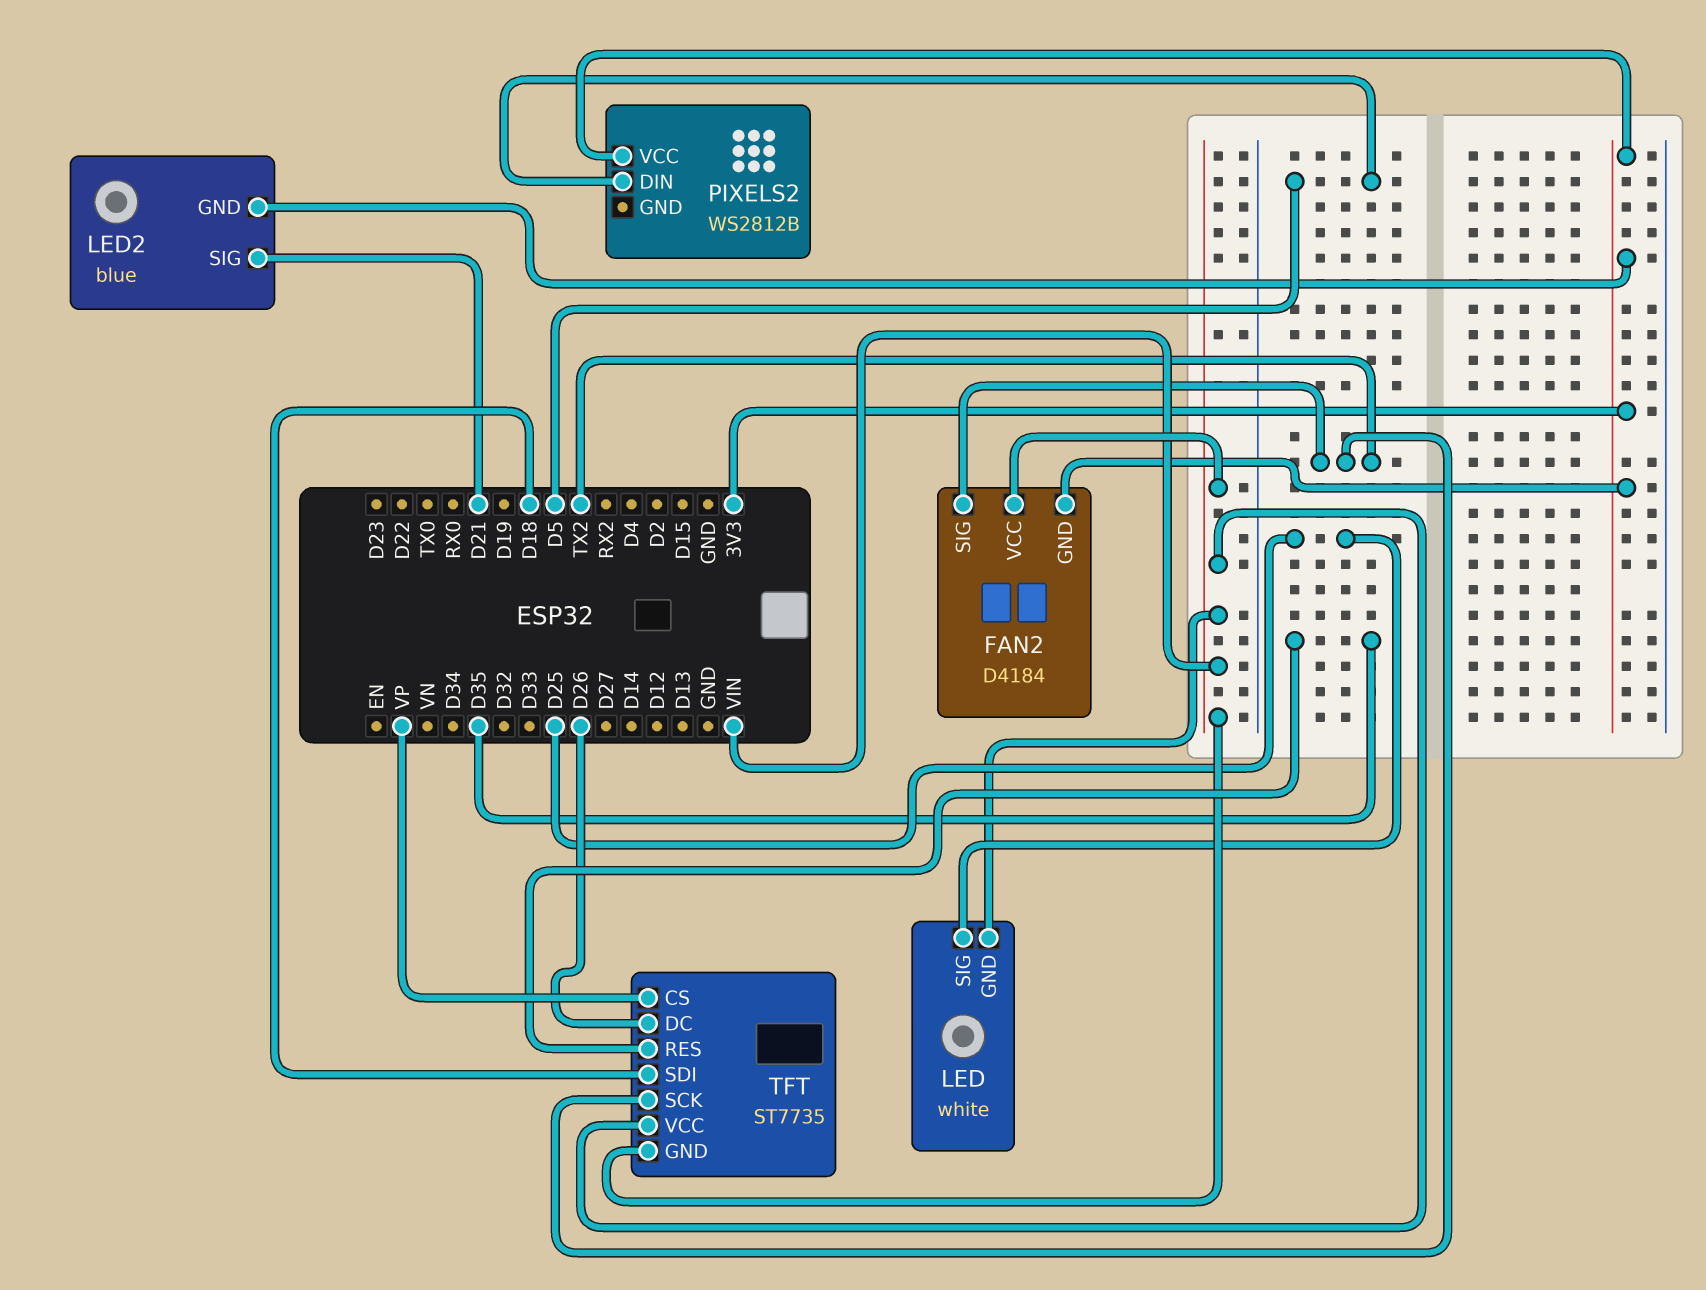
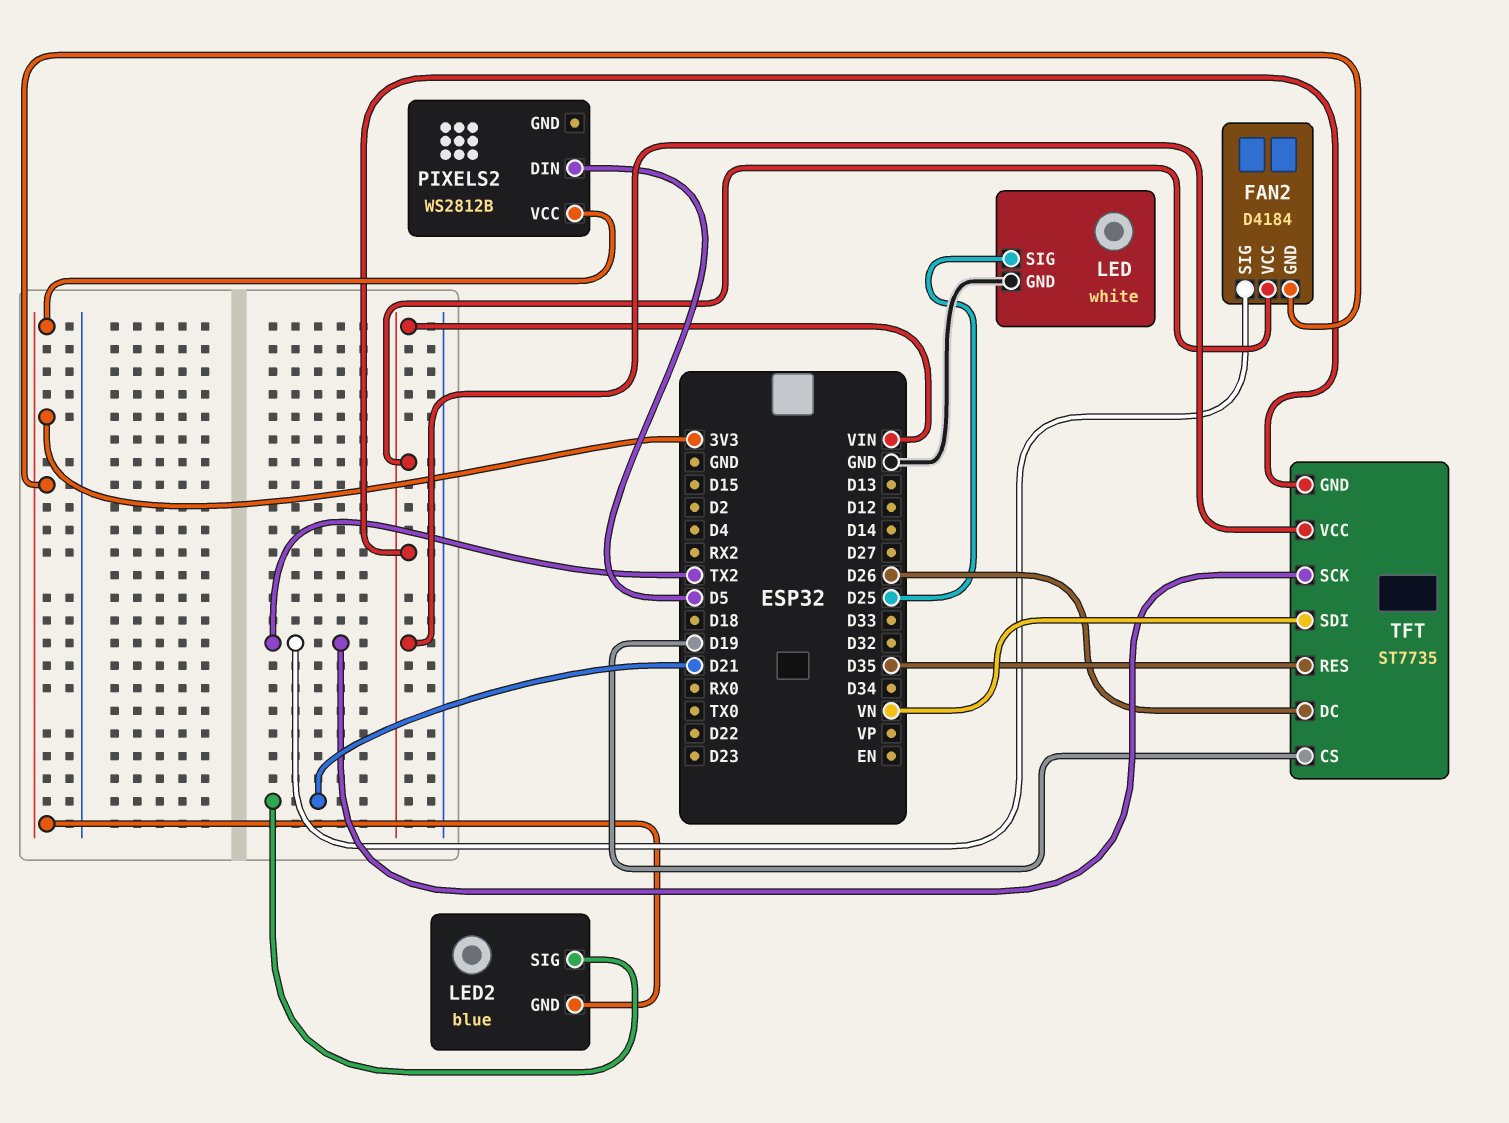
LED pin GND: VIN -> GND
TFT pin CS: VP -> D19
TFT pin SDI: D18 -> VN

